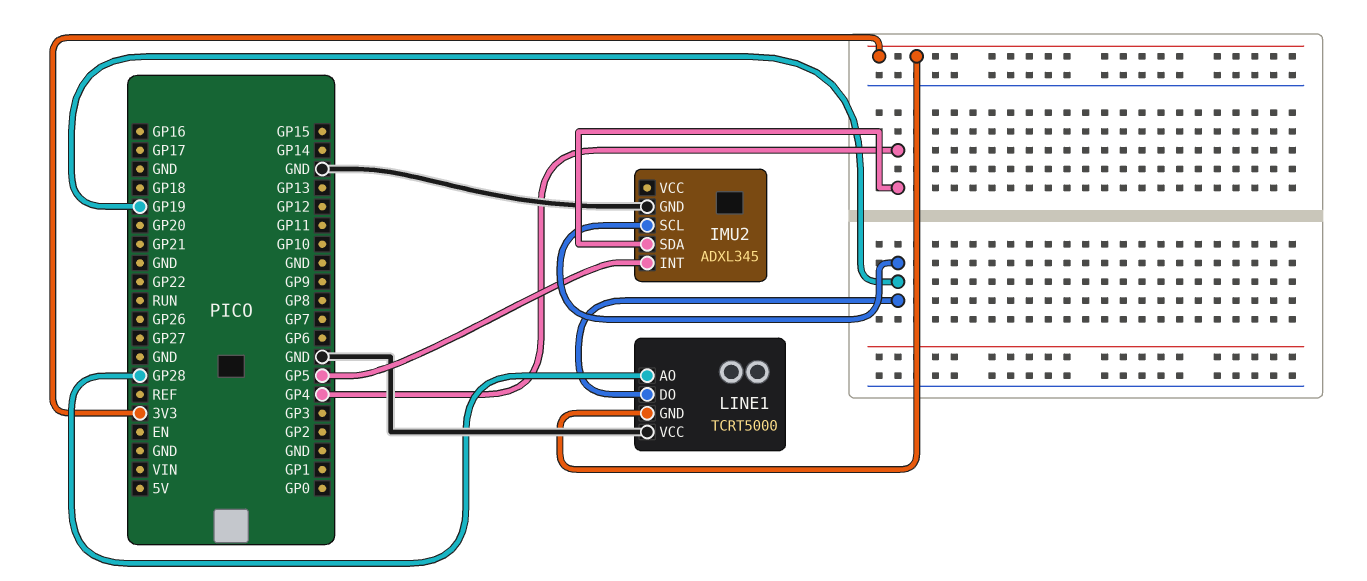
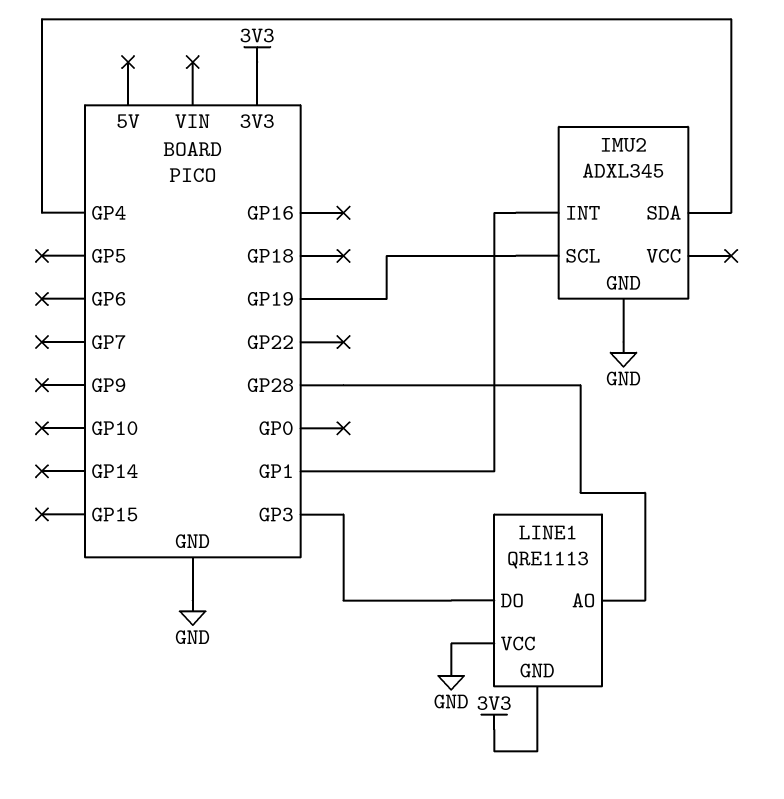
IMU2 pin INT: GP5 -> GP1
LINE1: TCRT5000 -> QRE1113
LINE1 pin DO: GP19 -> GP3

